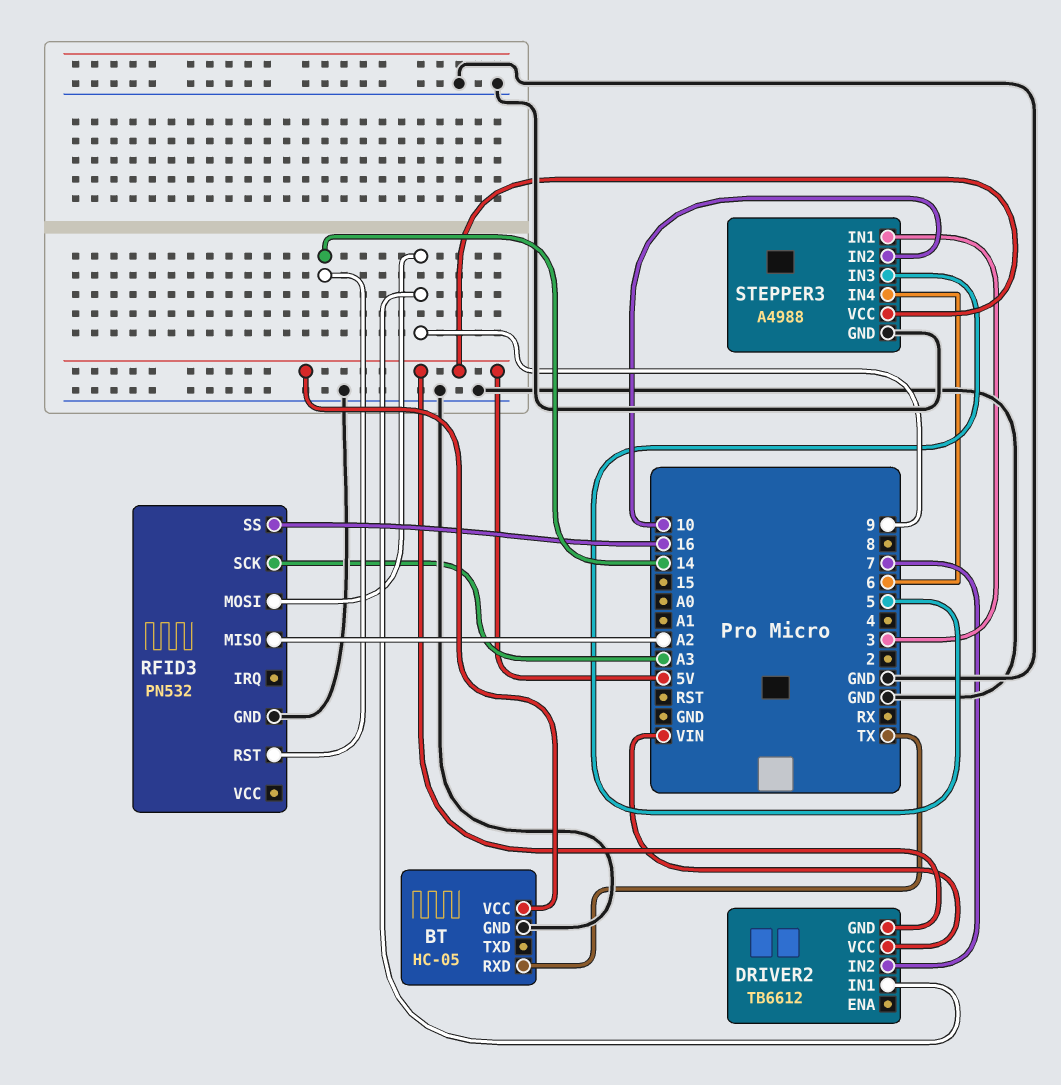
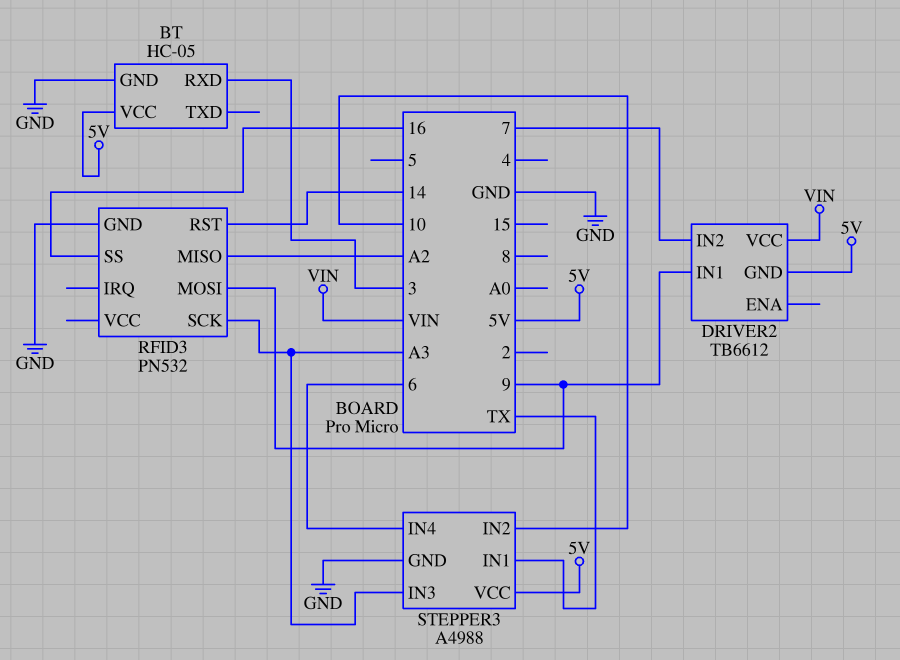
BT pin RXD: TX -> 3
STEPPER3 pin IN1: 3 -> TX
STEPPER3 pin IN3: 5 -> A3

